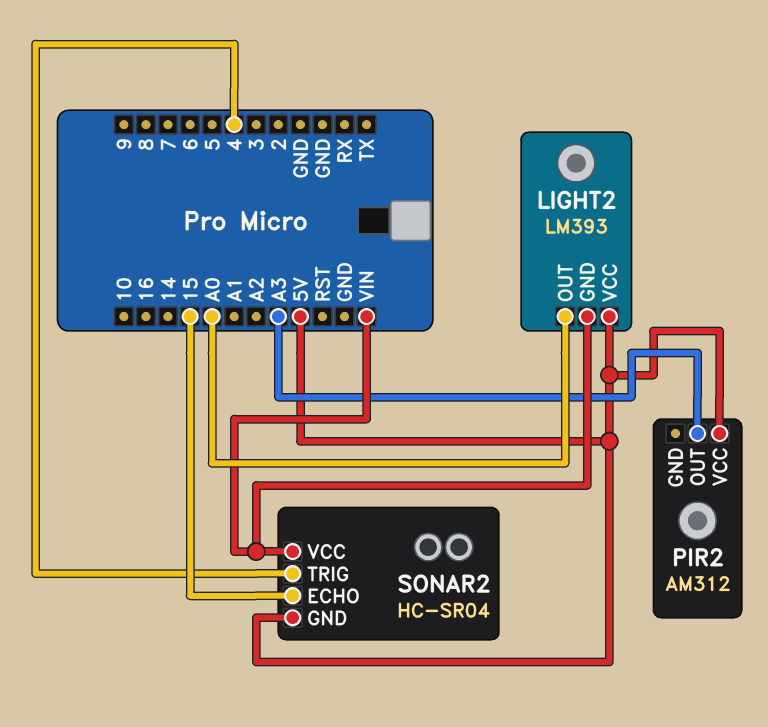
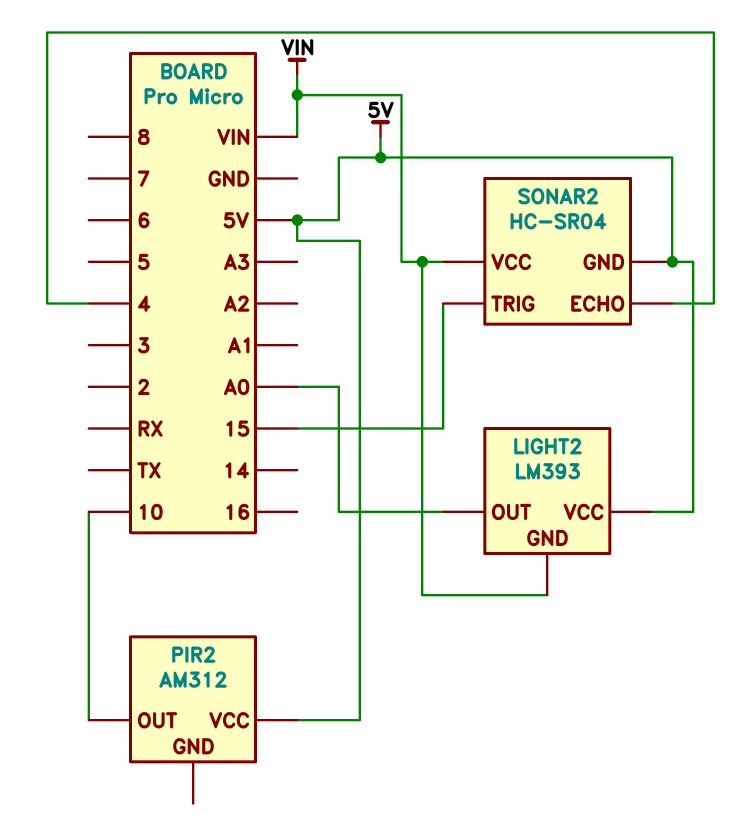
PIR2 pin OUT: A3 -> 10
SONAR2 pin ECHO: 15 -> 4
SONAR2 pin TRIG: 4 -> 15

